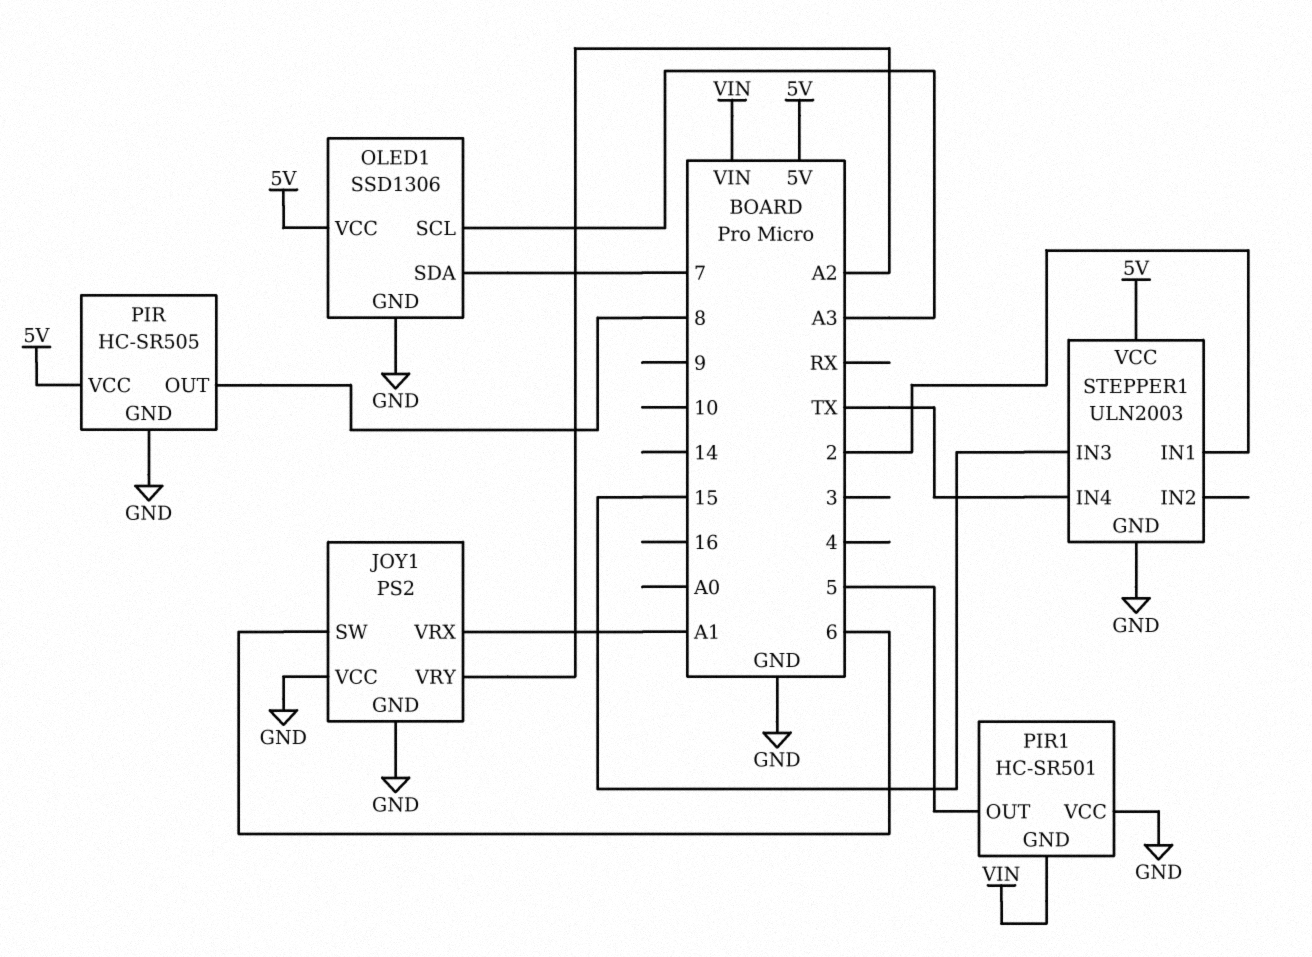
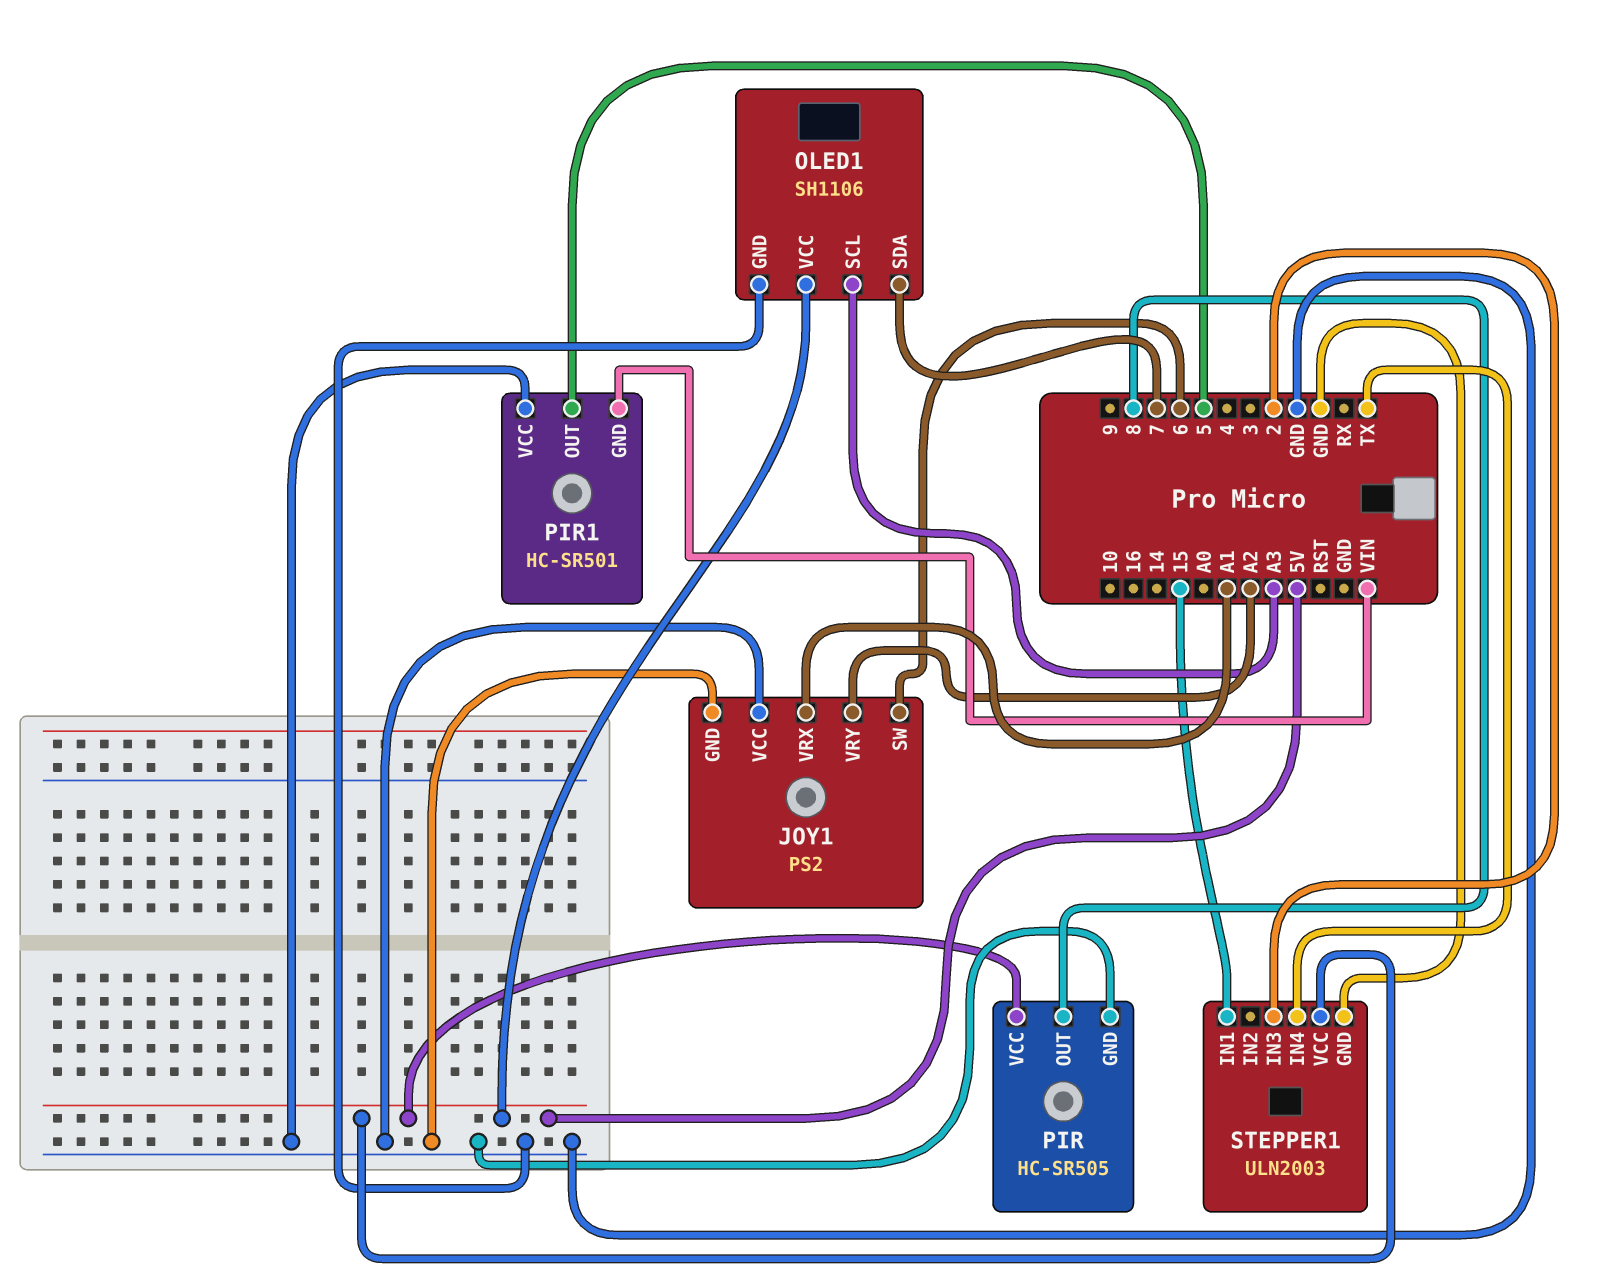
OLED1: SSD1306 -> SH1106
STEPPER1 pin IN1: 2 -> 15
STEPPER1 pin IN3: 15 -> 2

